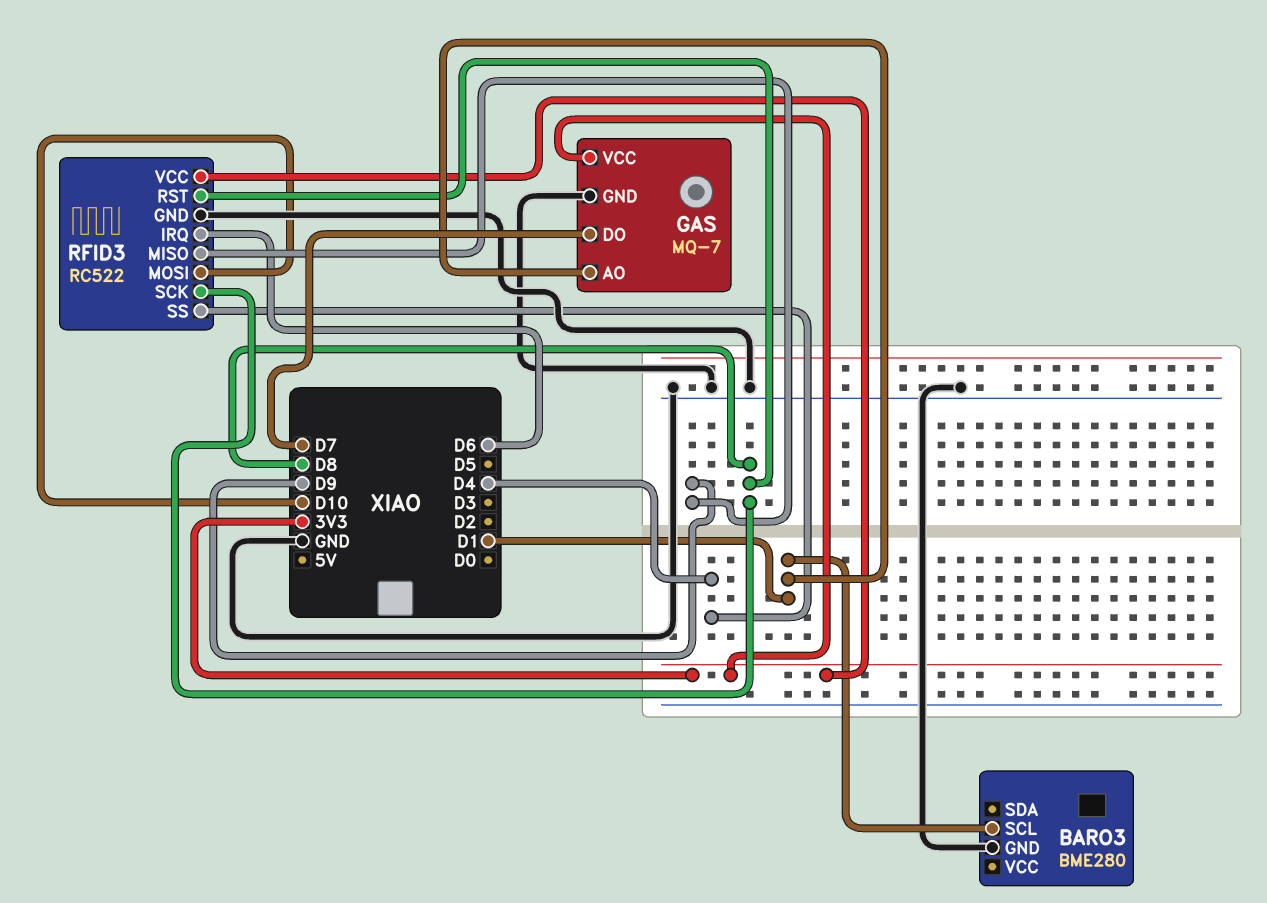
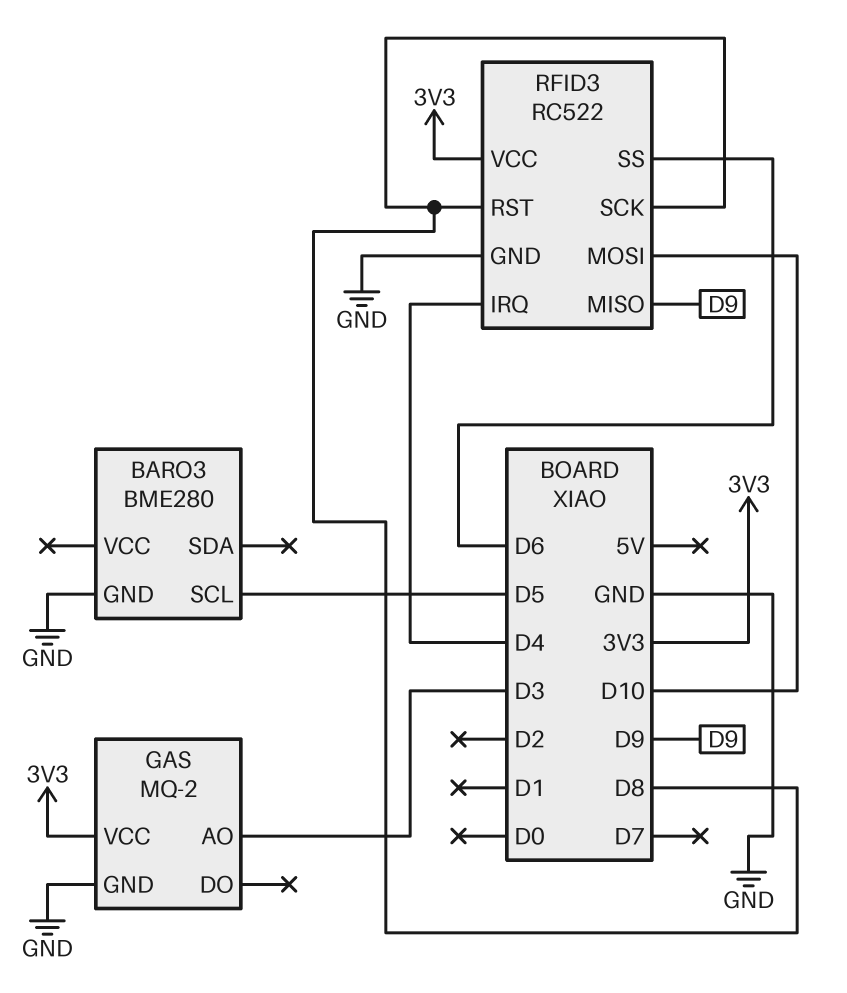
BARO3 pin SCL: D1 -> D5
GAS: MQ-7 -> MQ-2
GAS pin AO: D1 -> D3
GAS pin DO: D7 -> none
RFID3 pin IRQ: D6 -> D4
RFID3 pin SS: D4 -> D6

